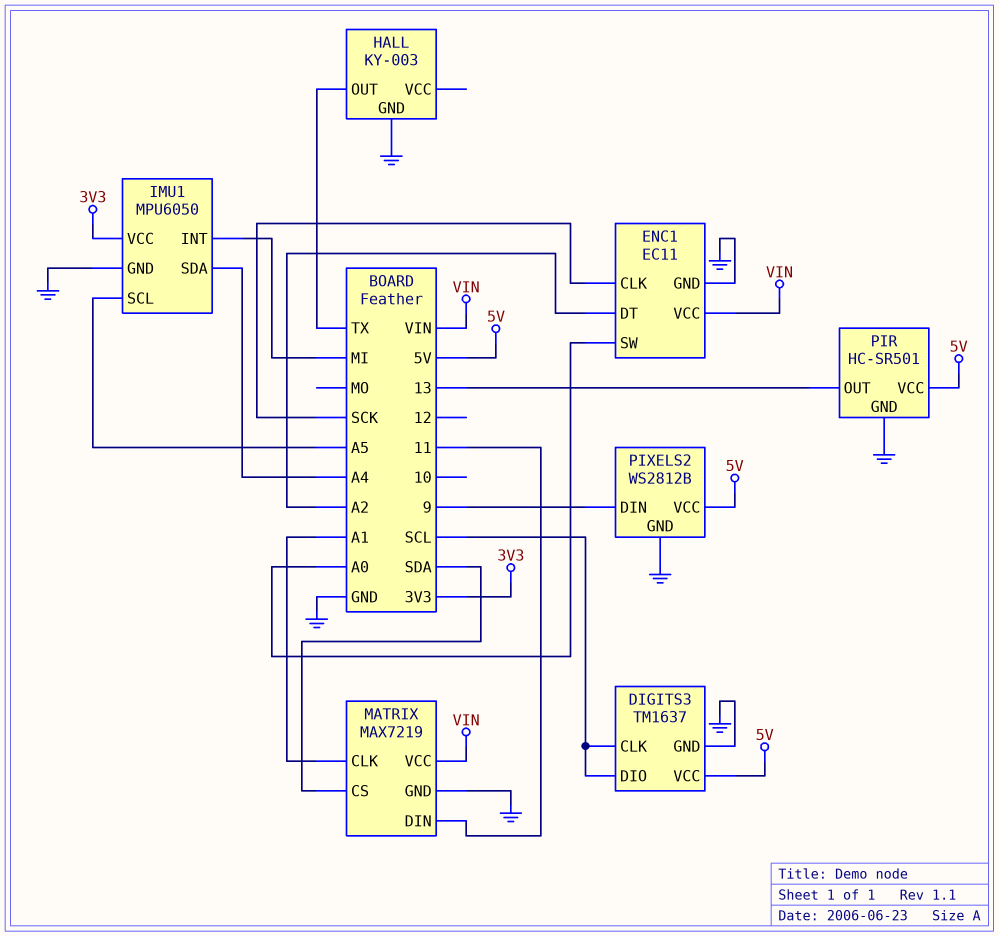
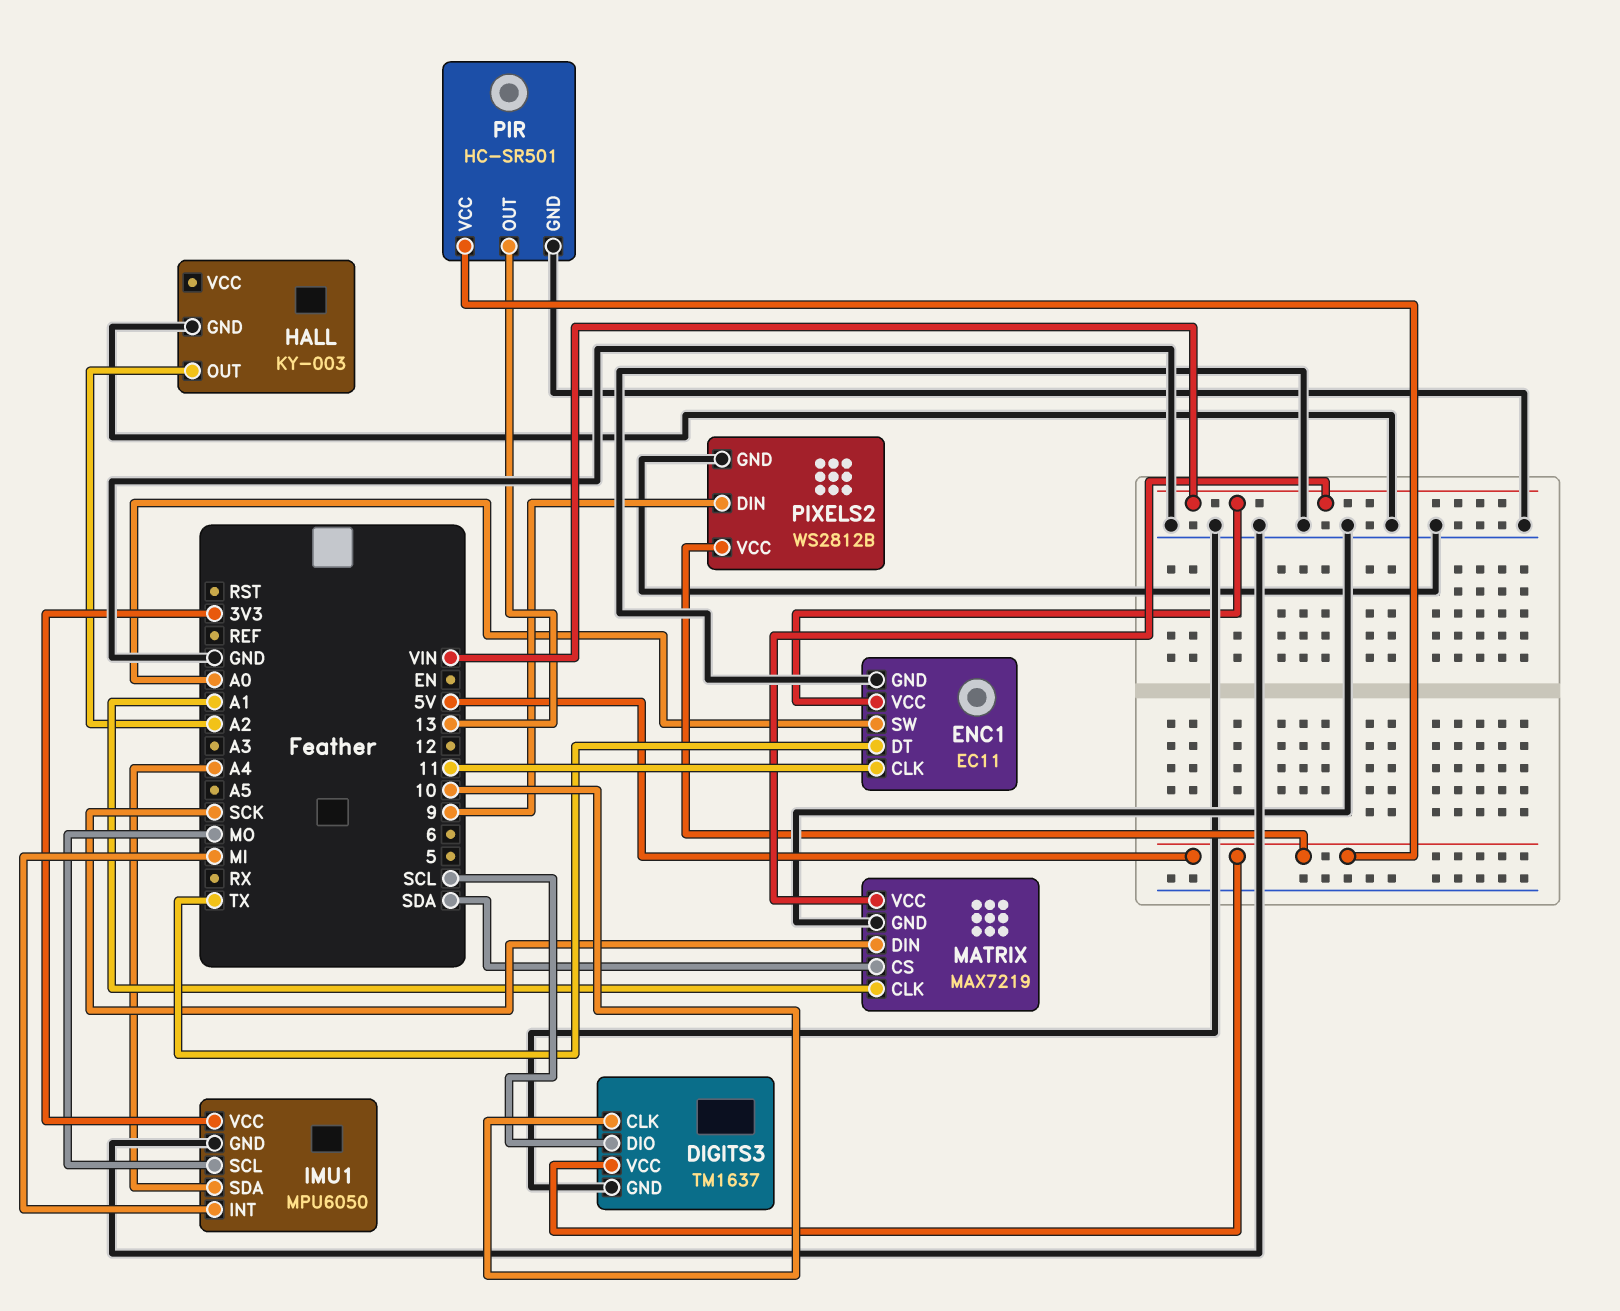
DIGITS3 pin CLK: SCL -> 10
ENC1 pin CLK: SCK -> 11
ENC1 pin DT: A2 -> TX
HALL pin OUT: TX -> A2
IMU1 pin SCL: A5 -> MO
MATRIX pin DIN: 11 -> SCK

